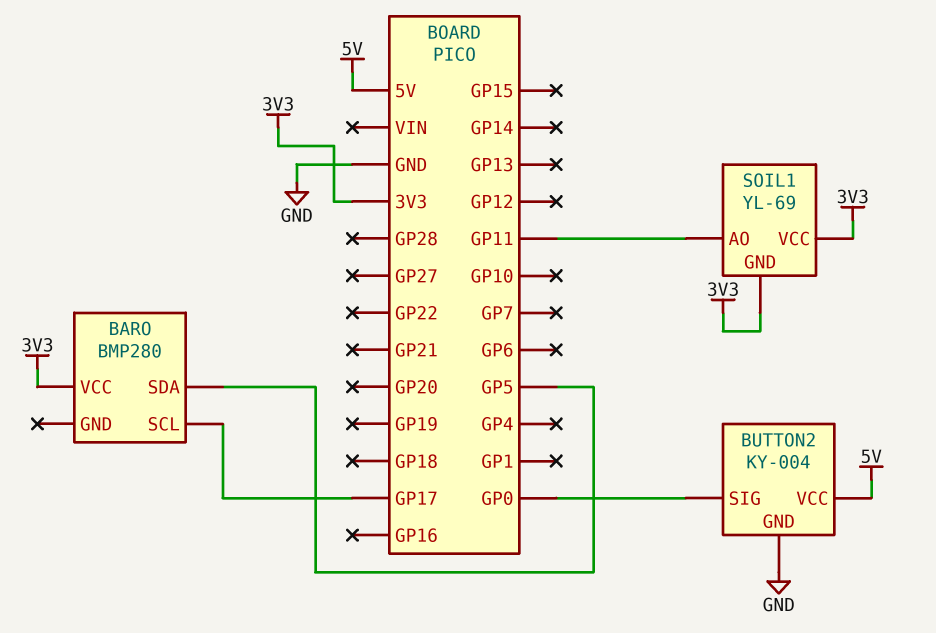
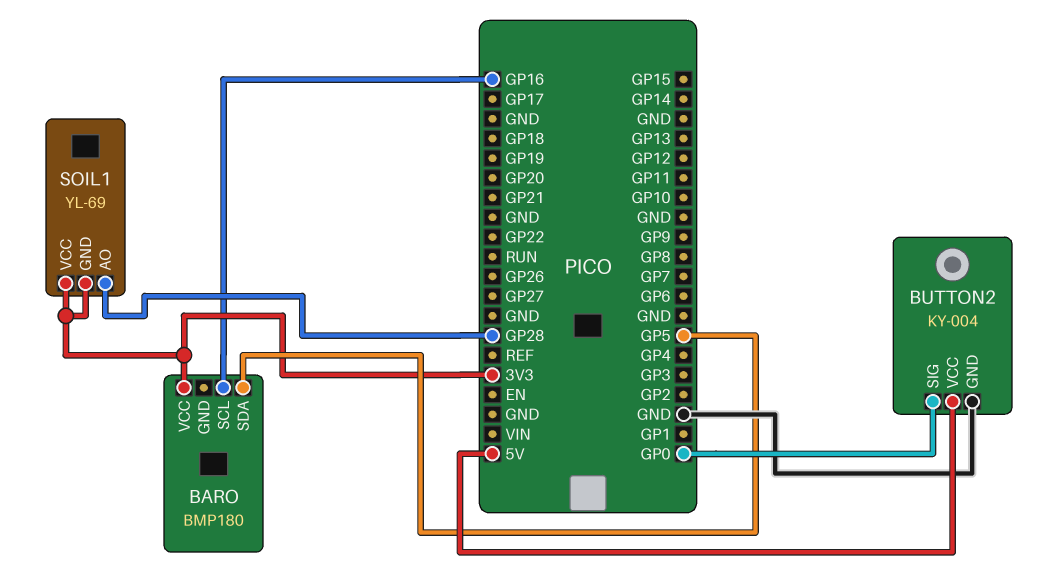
BARO: BMP280 -> BMP180
BARO pin SCL: GP17 -> GP16
SOIL1 pin AO: GP11 -> GP28

